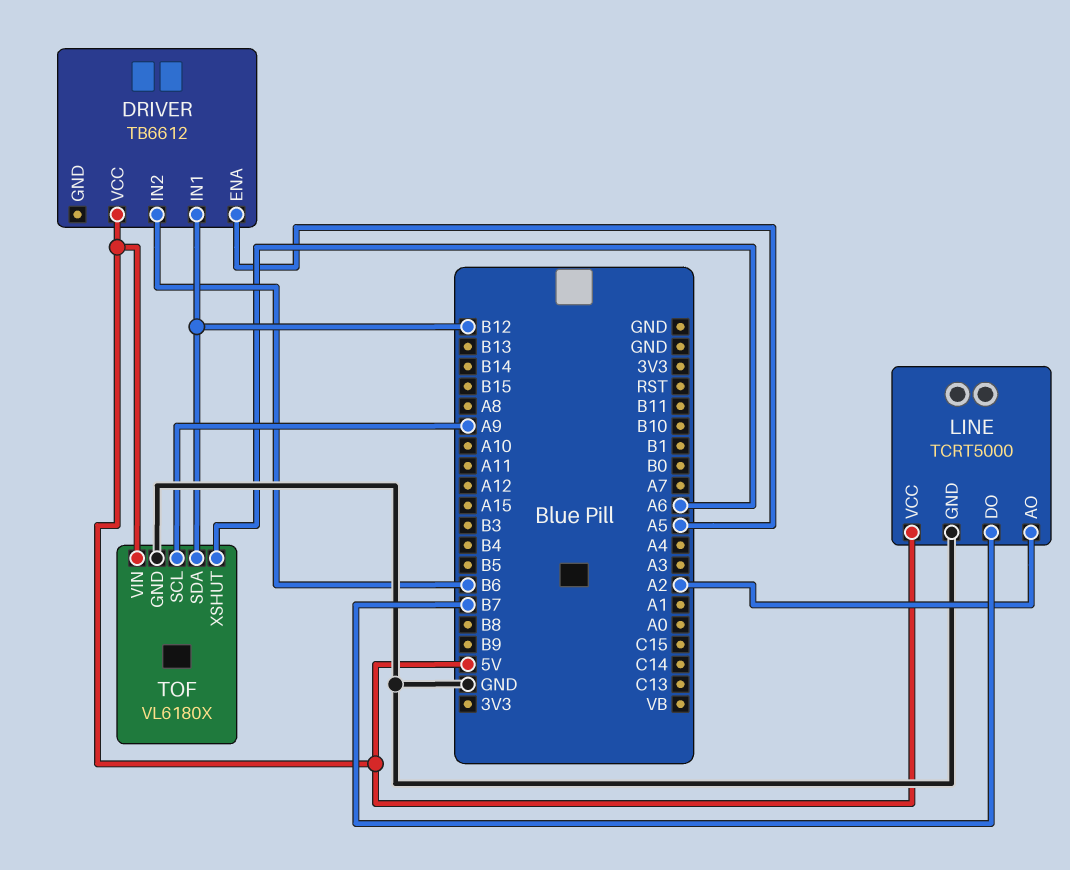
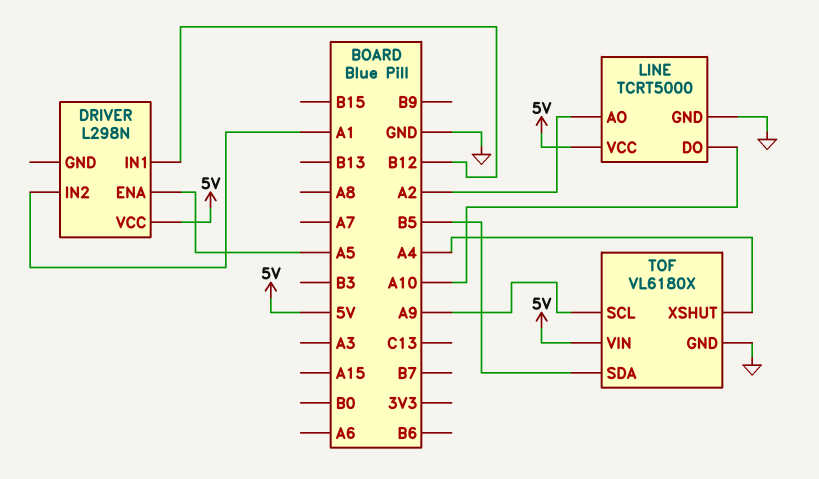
DRIVER: TB6612 -> L298N
DRIVER pin IN2: B6 -> A1
LINE pin DO: B7 -> A10
TOF pin SDA: B12 -> B5
TOF pin XSHUT: A6 -> A4

